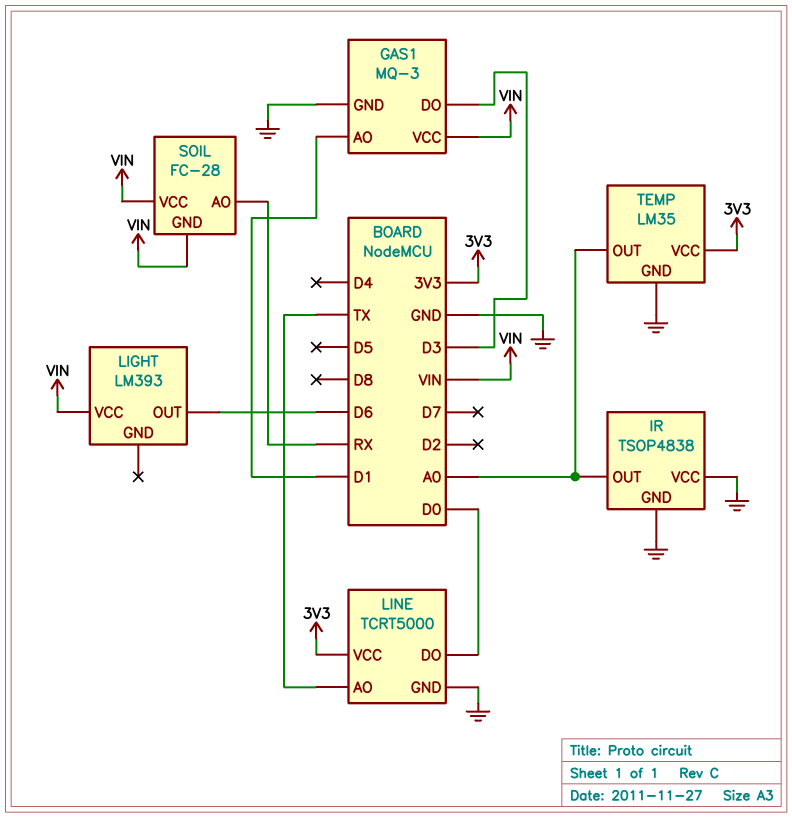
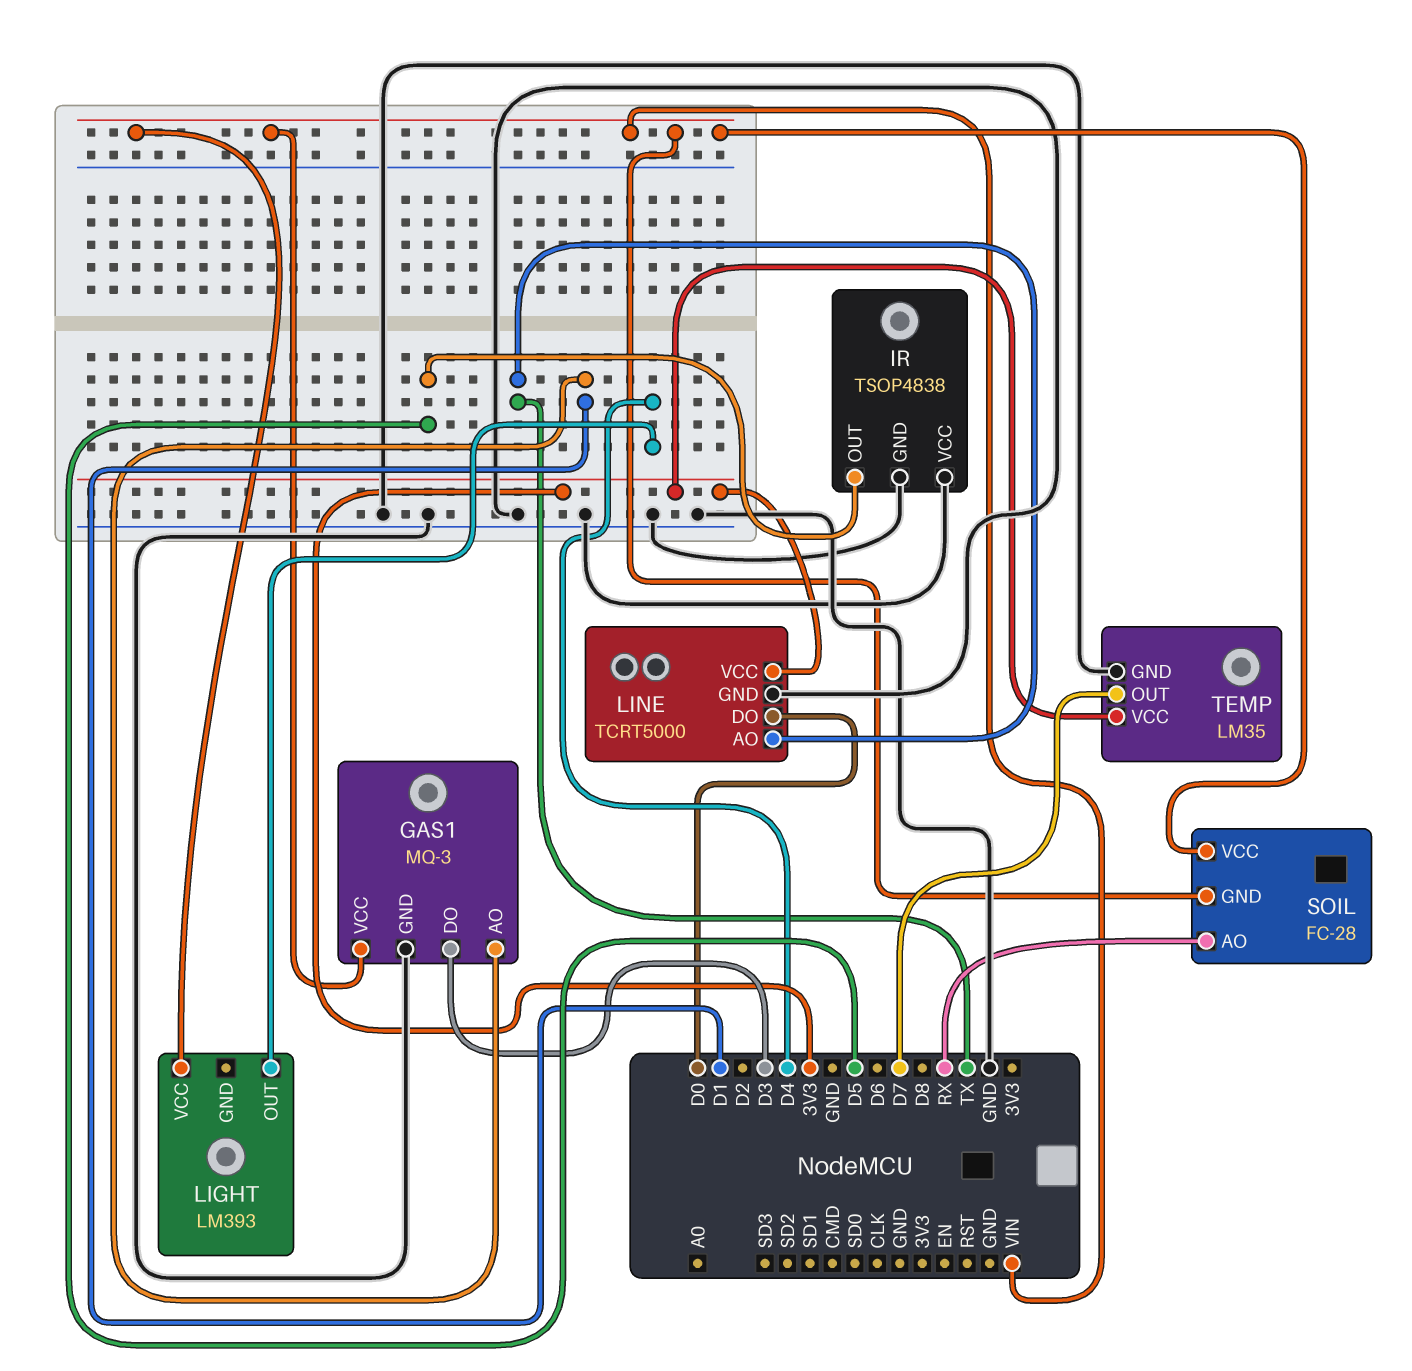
IR pin OUT: A0 -> D5
LIGHT pin OUT: D6 -> D4
TEMP pin OUT: A0 -> D7

